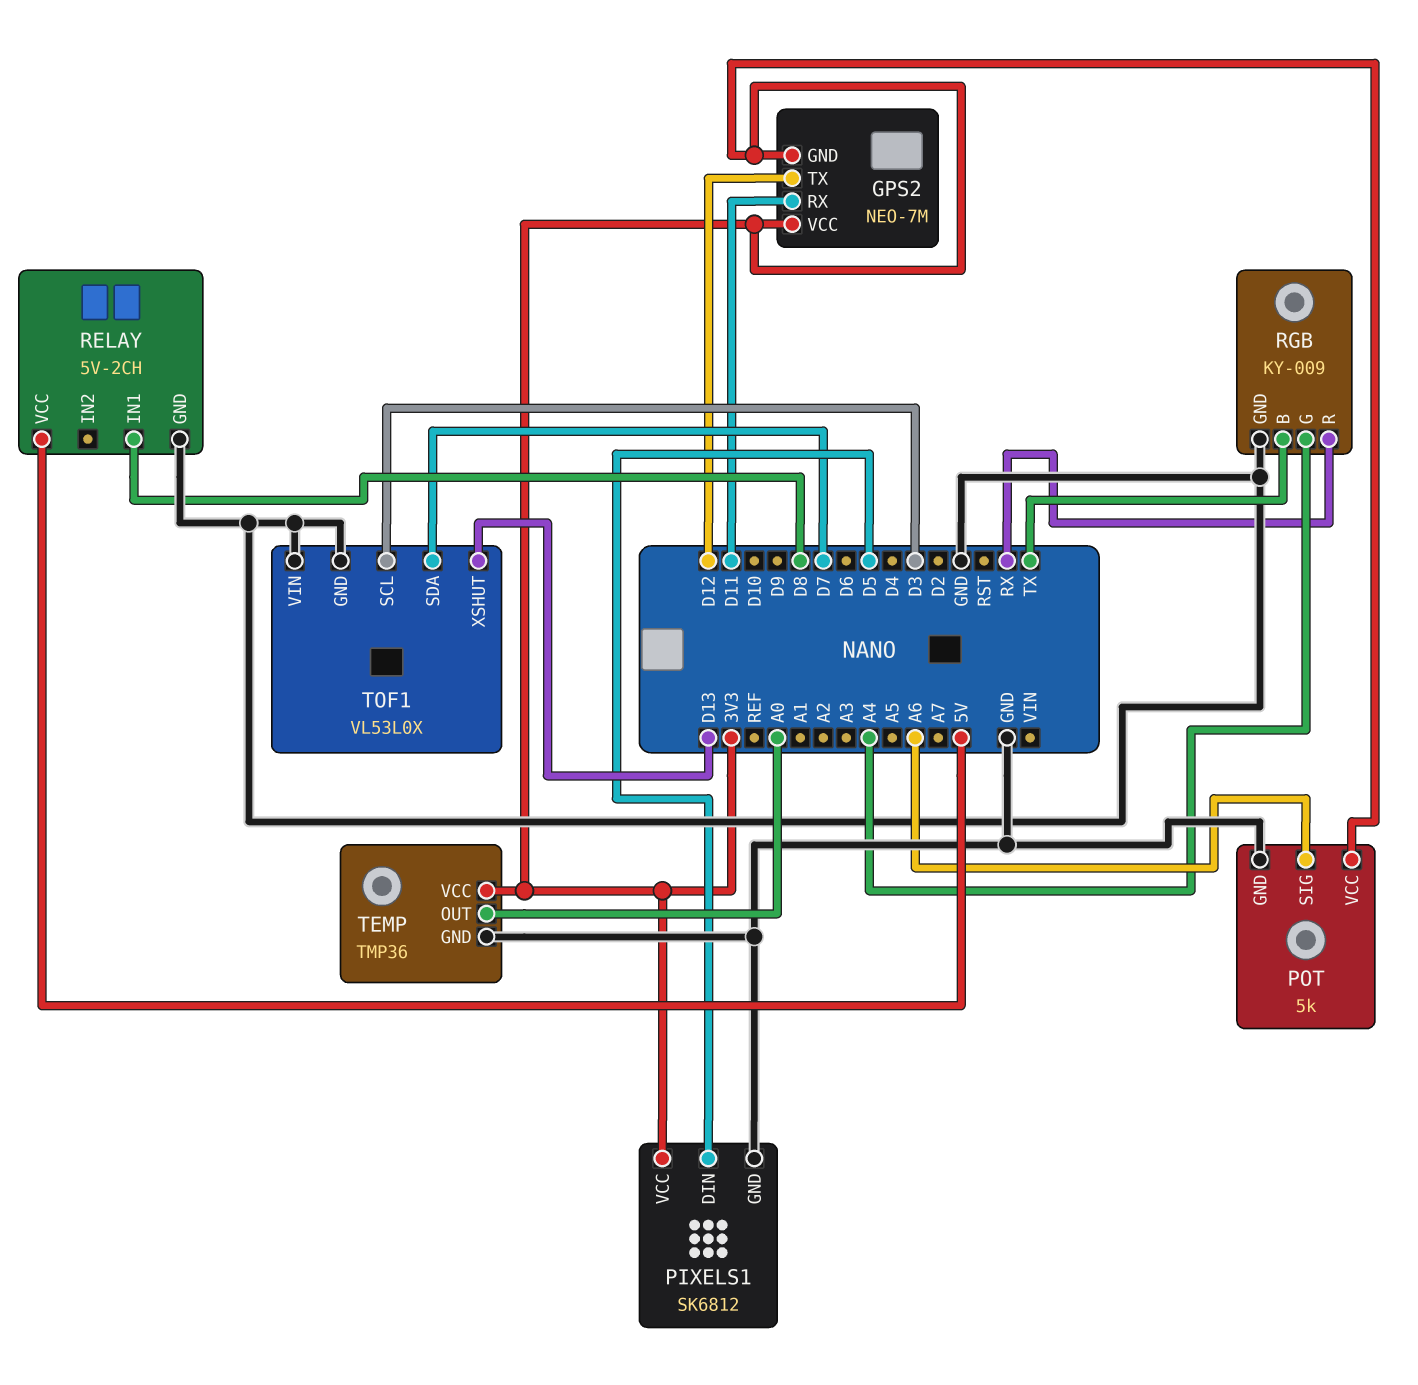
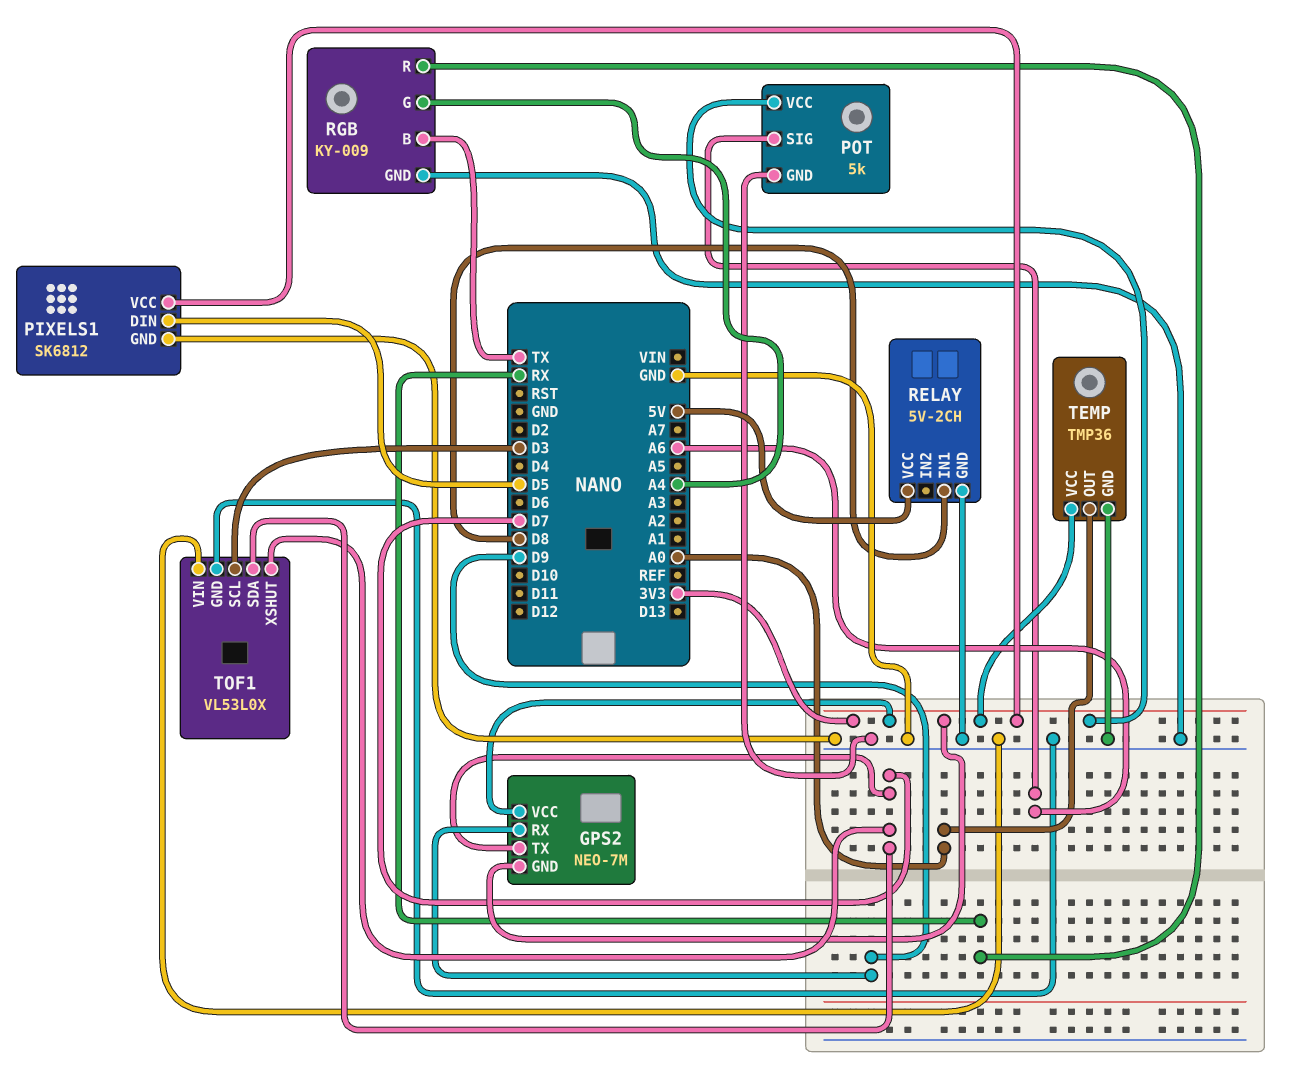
GPS2 pin RX: D11 -> D9
GPS2 pin TX: D12 -> D7
TOF1 pin XSHUT: D13 -> D7

